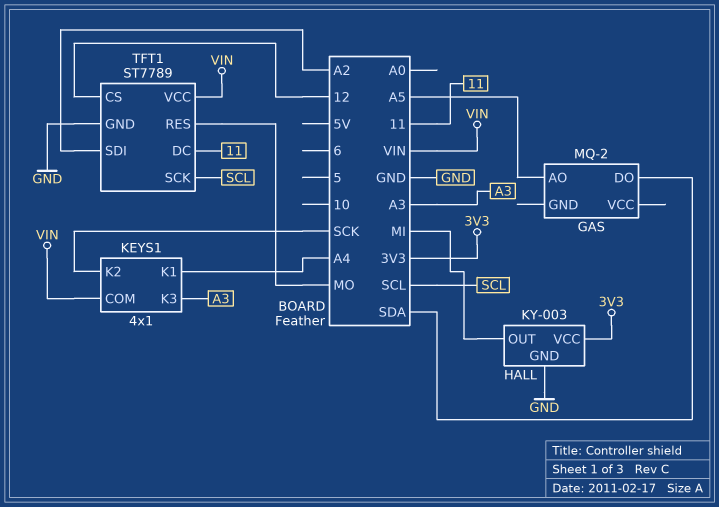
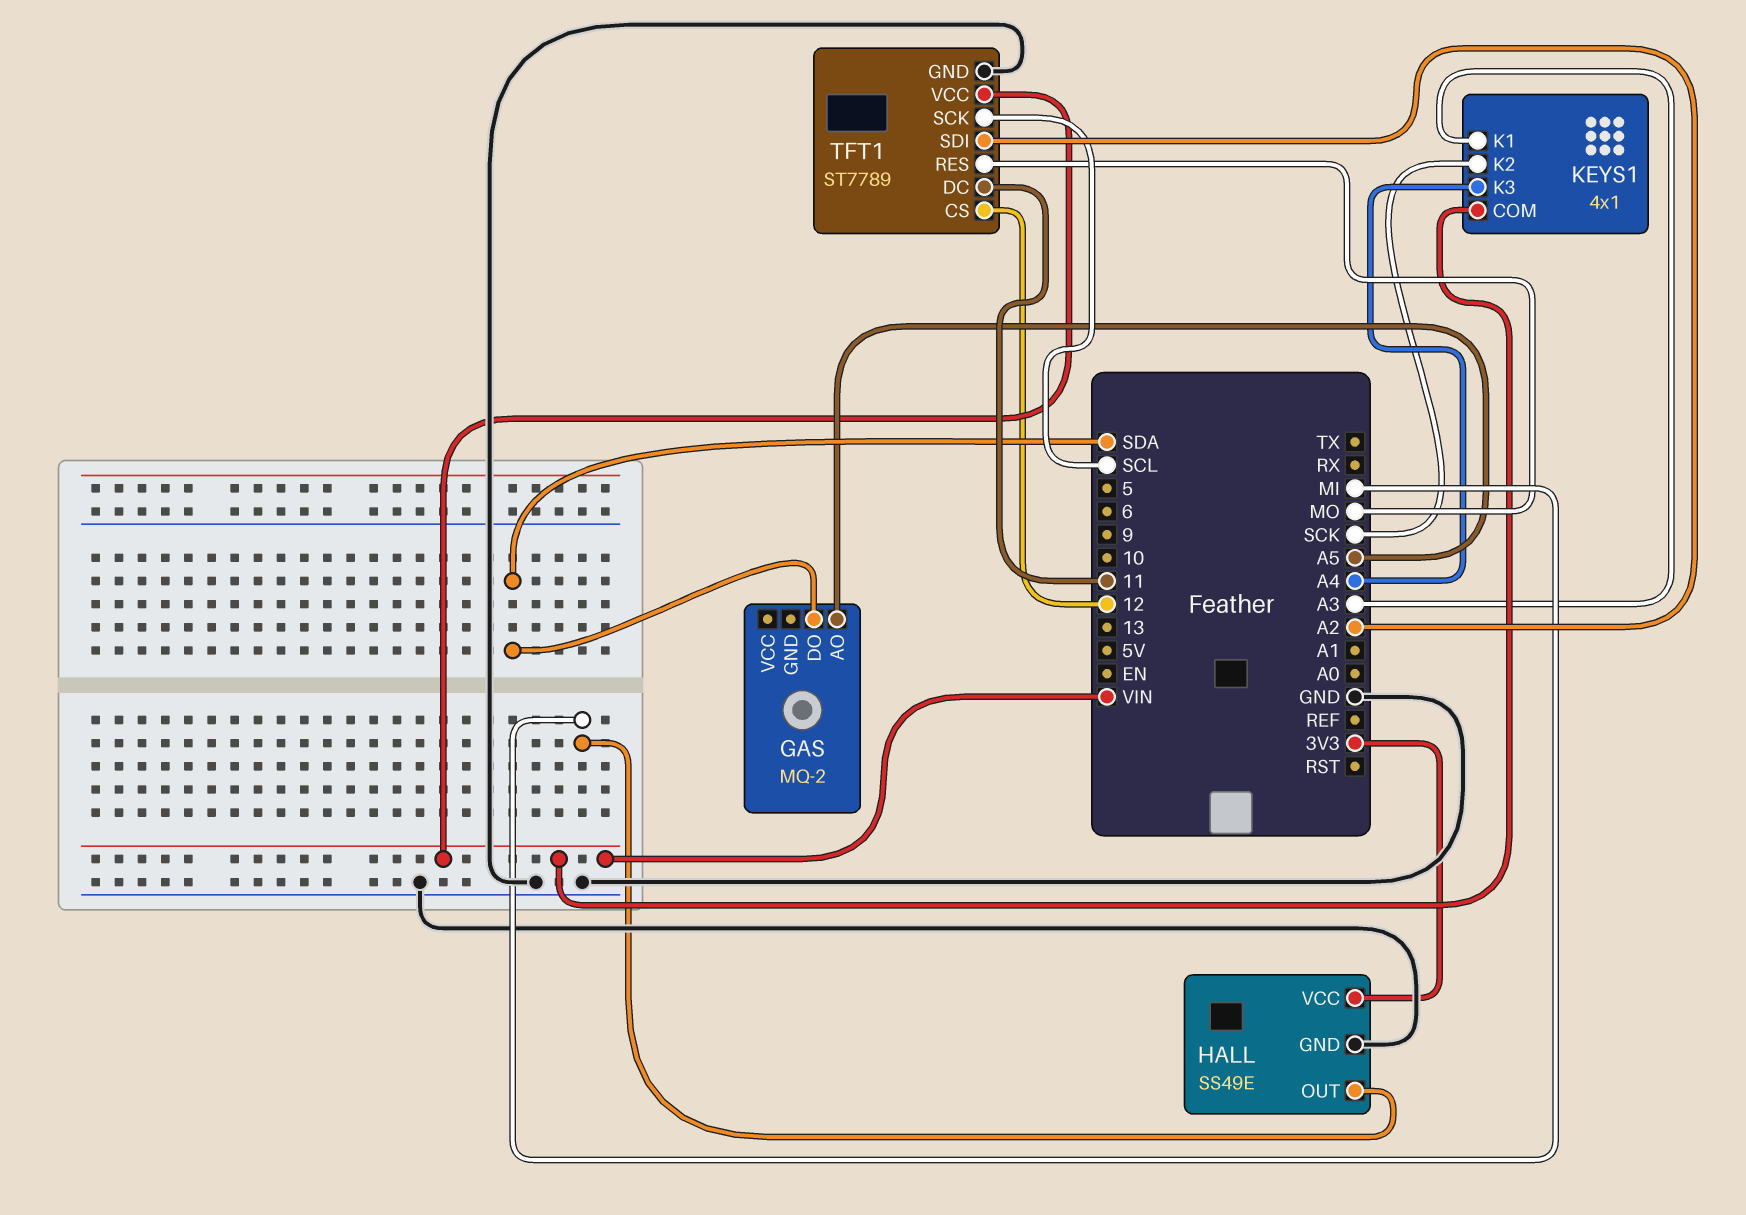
HALL: KY-003 -> SS49E
KEYS1 pin K1: A4 -> A3
KEYS1 pin K3: A3 -> A4

